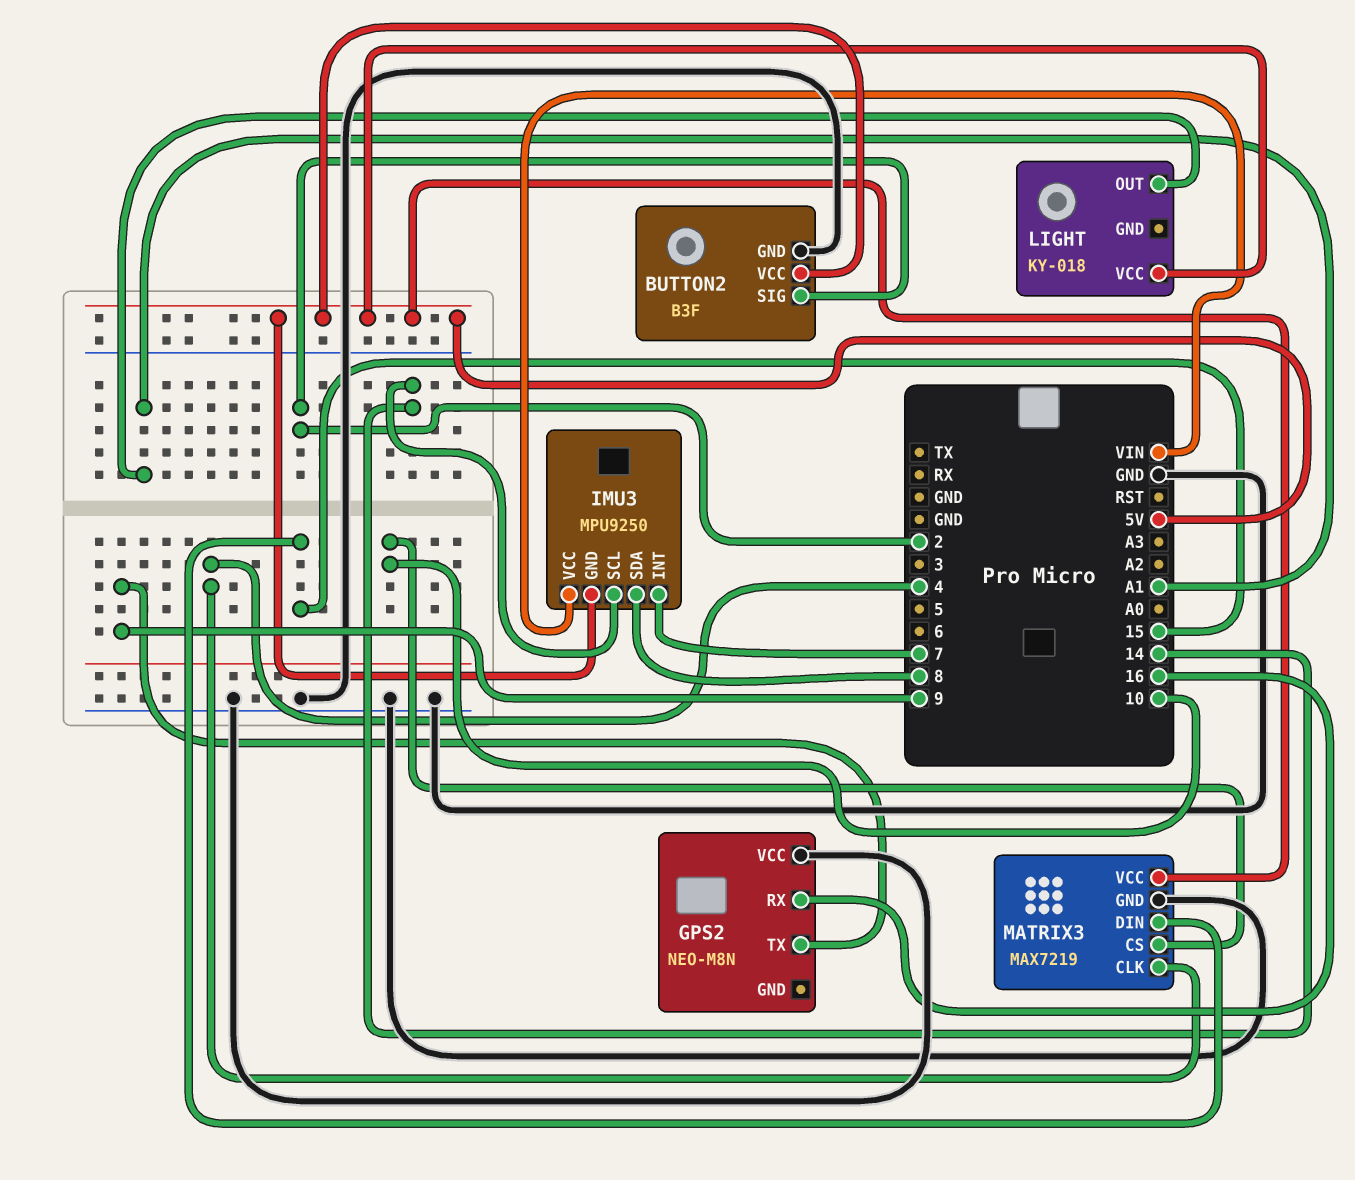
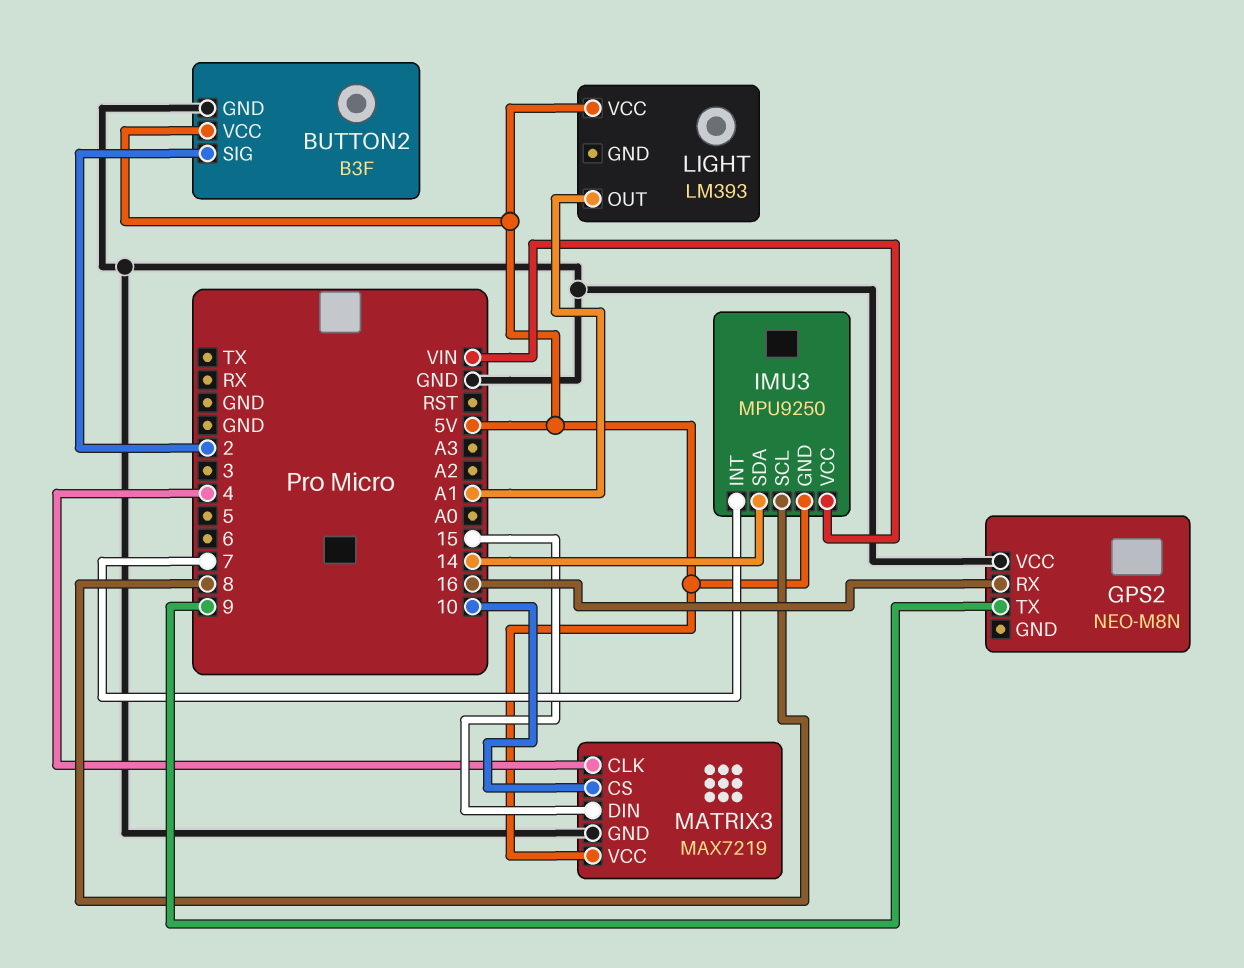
IMU3 pin SCL: 14 -> 8
IMU3 pin SDA: 8 -> 14
LIGHT: KY-018 -> LM393

